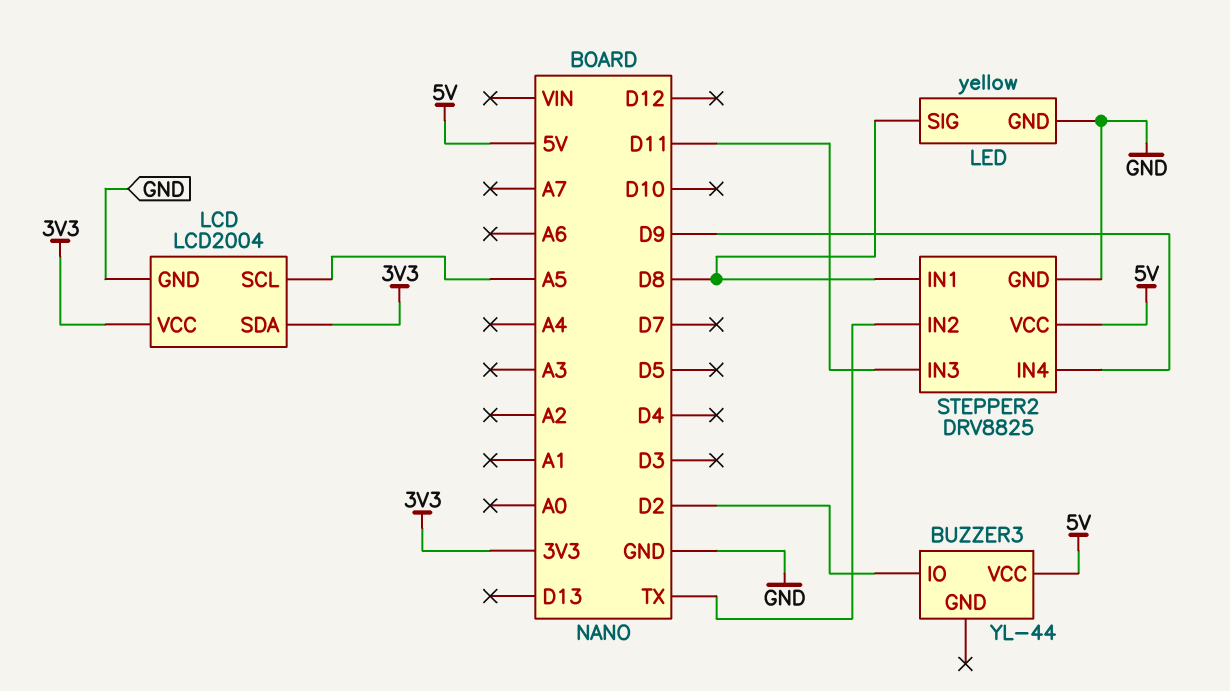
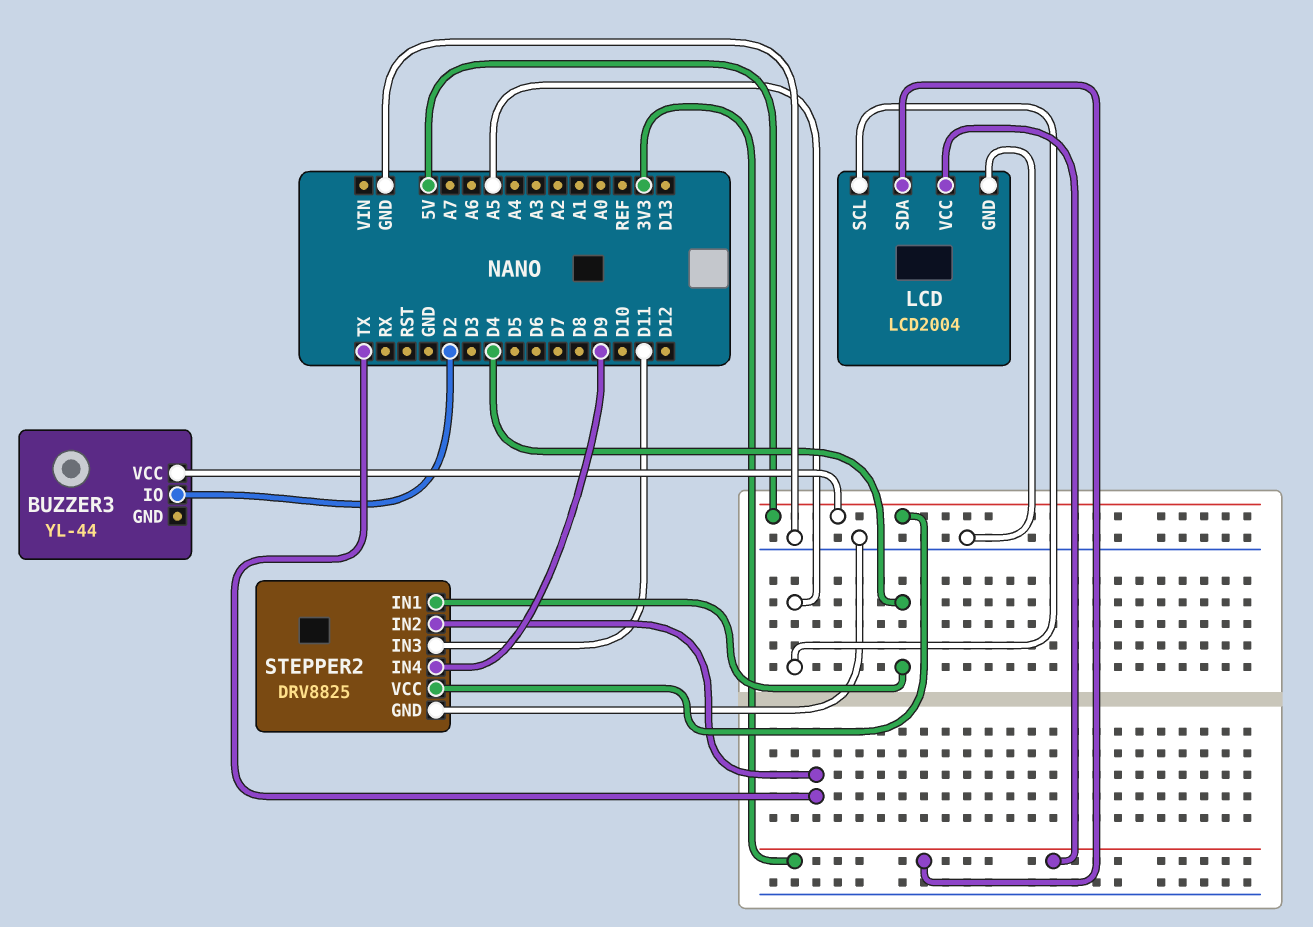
LED: yellow -> none
LED pin GND: GND -> none
LED pin SIG: D8 -> none
STEPPER2 pin IN1: D8 -> D4

